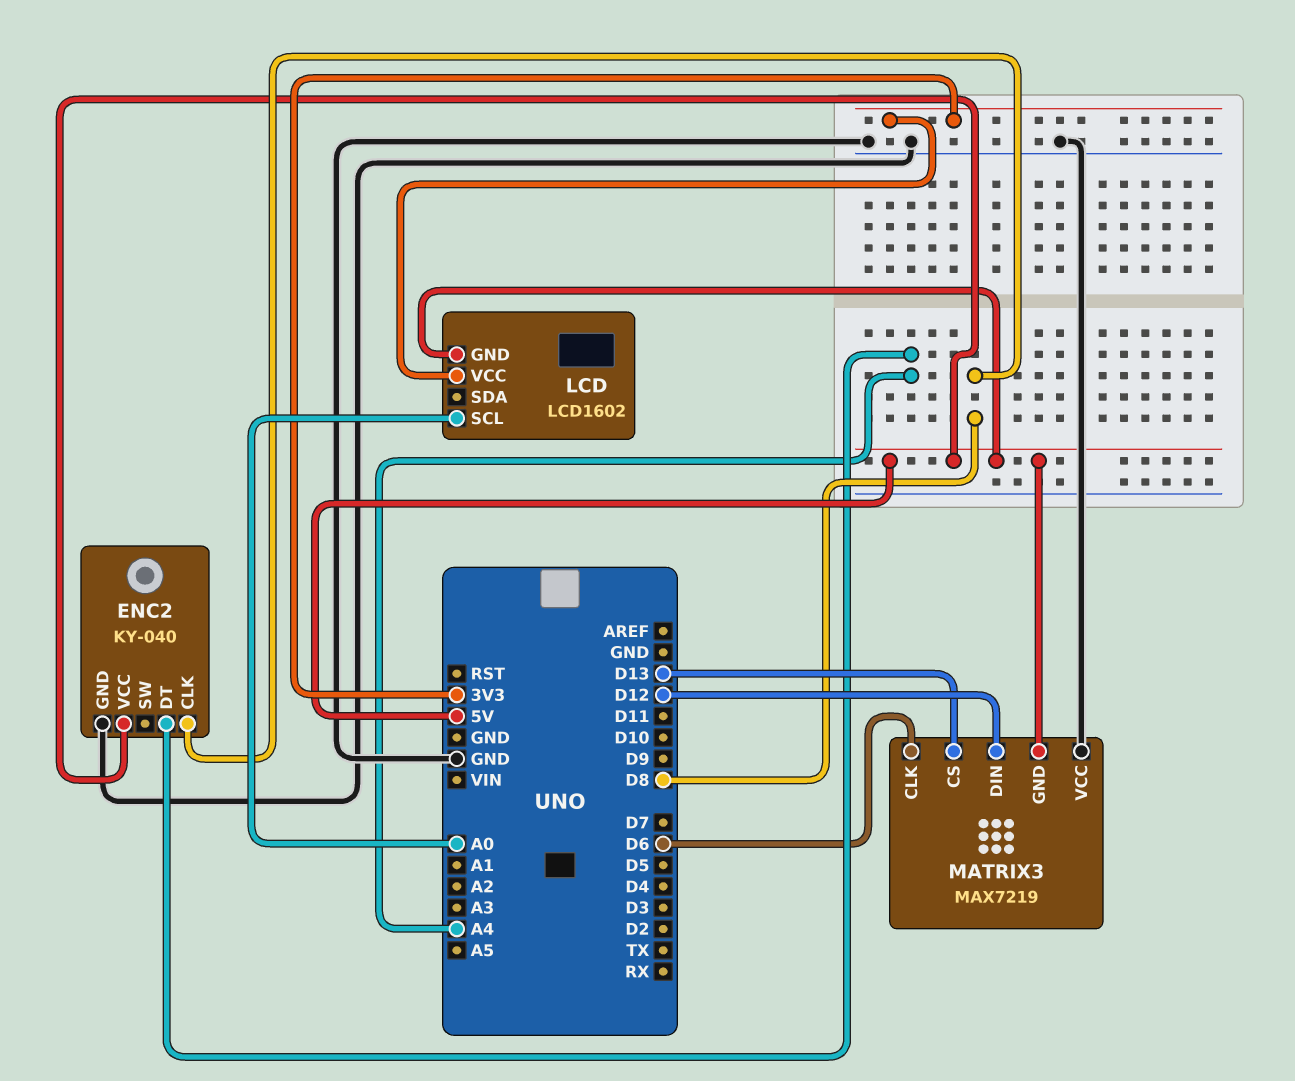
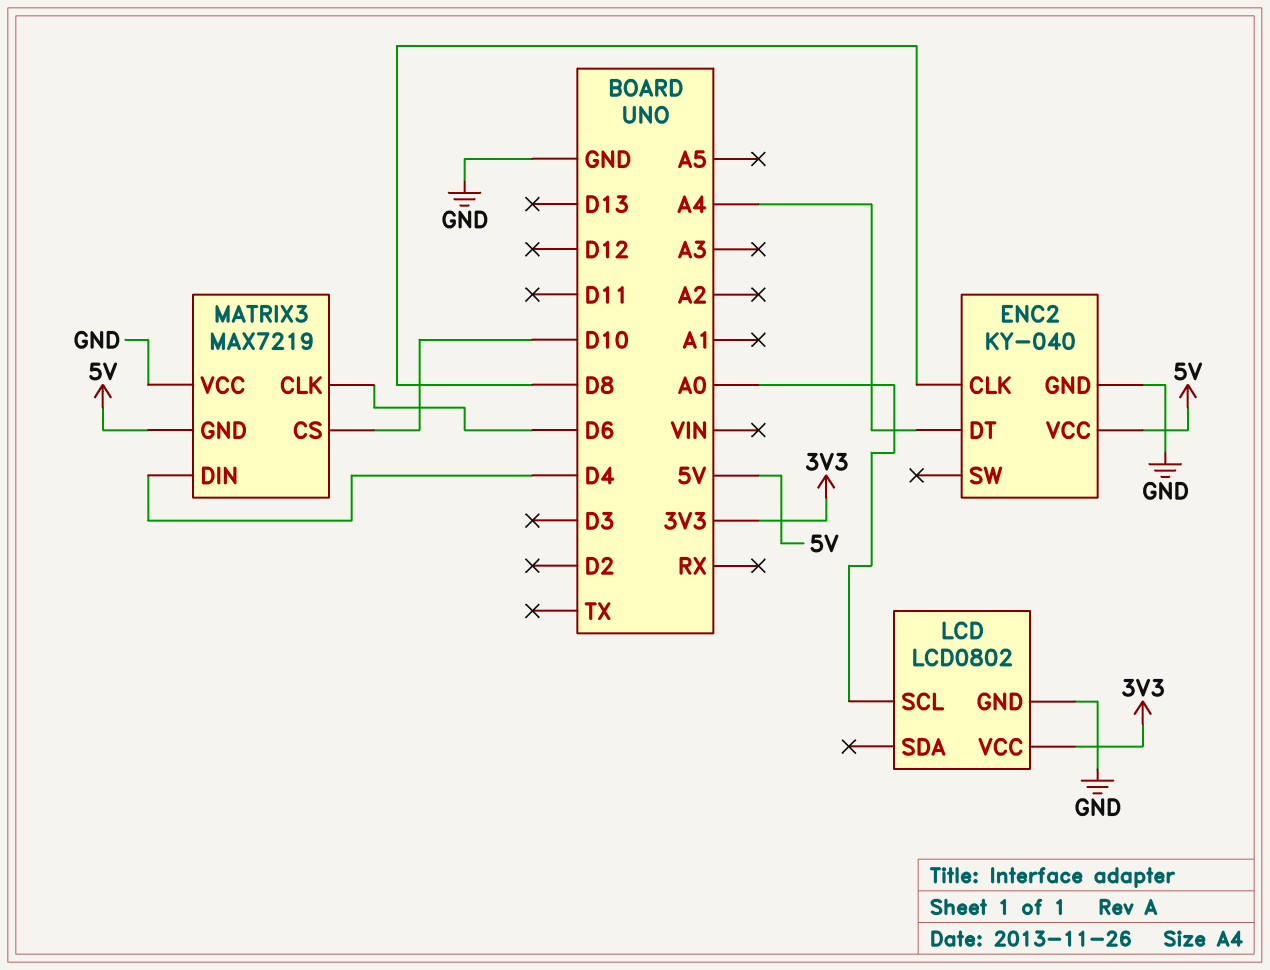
LCD: LCD1602 -> LCD0802
LCD pin GND: 5V -> GND
MATRIX3 pin CS: D13 -> D10
MATRIX3 pin DIN: D12 -> D4

